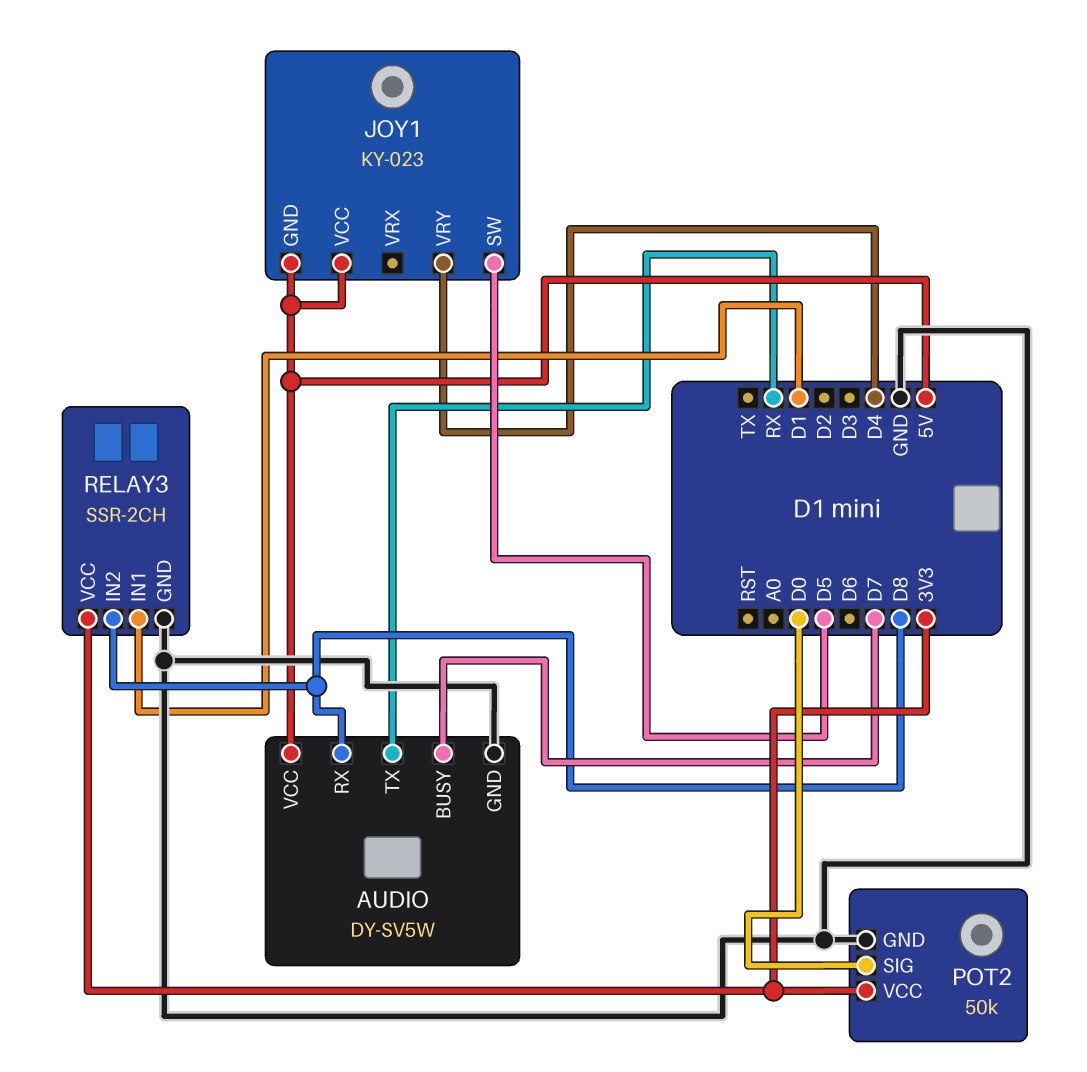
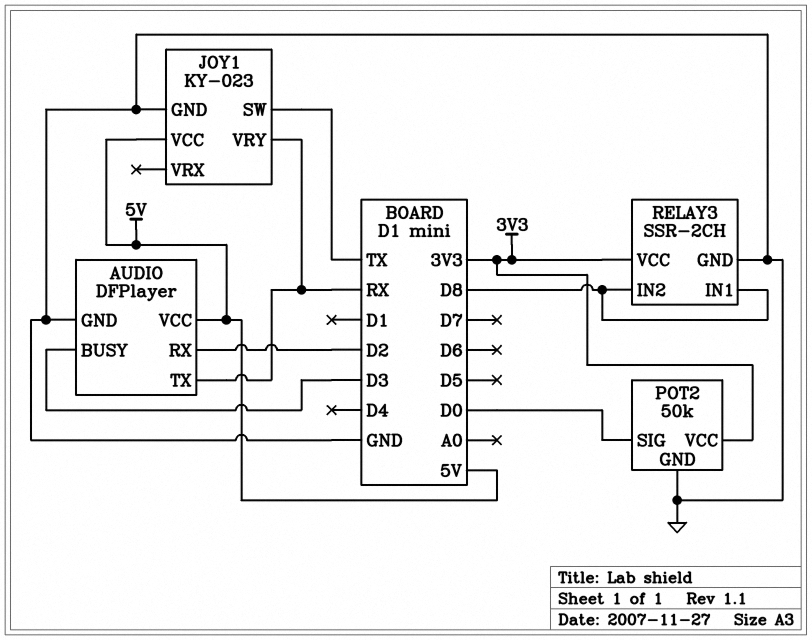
AUDIO: DY-SV5W -> DFPlayer
AUDIO pin BUSY: D7 -> D3
AUDIO pin RX: D8 -> D2
JOY1 pin GND: 5V -> GND
JOY1 pin SW: D5 -> TX
JOY1 pin VRY: D4 -> RX
RELAY3 pin IN1: D1 -> D8

